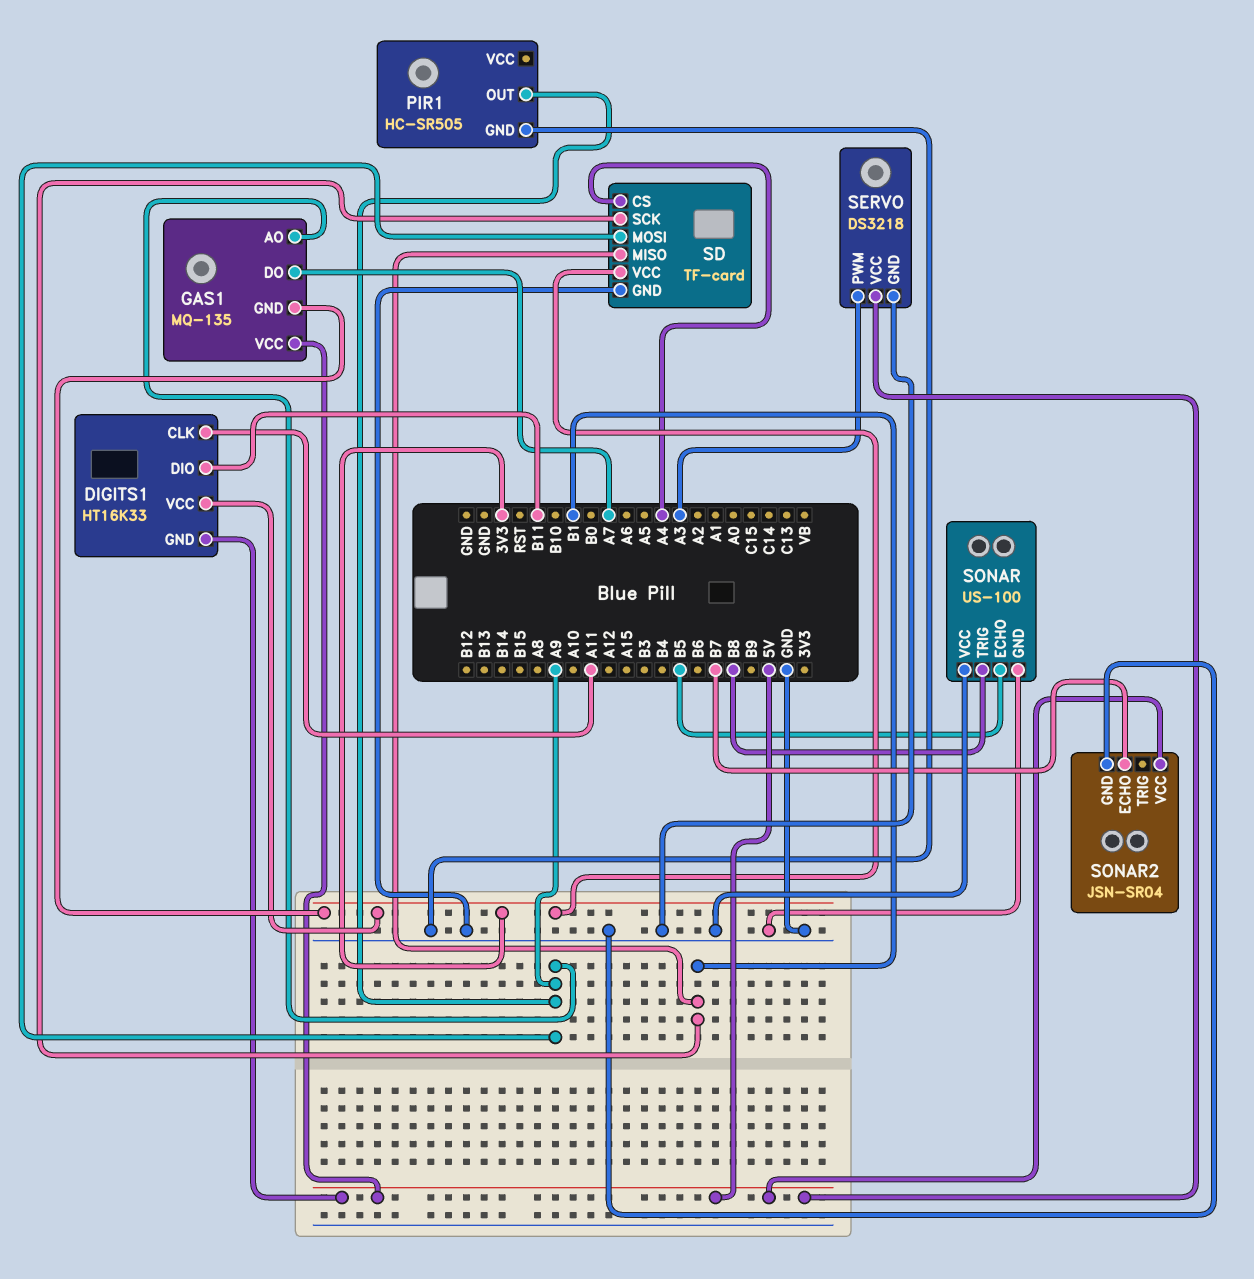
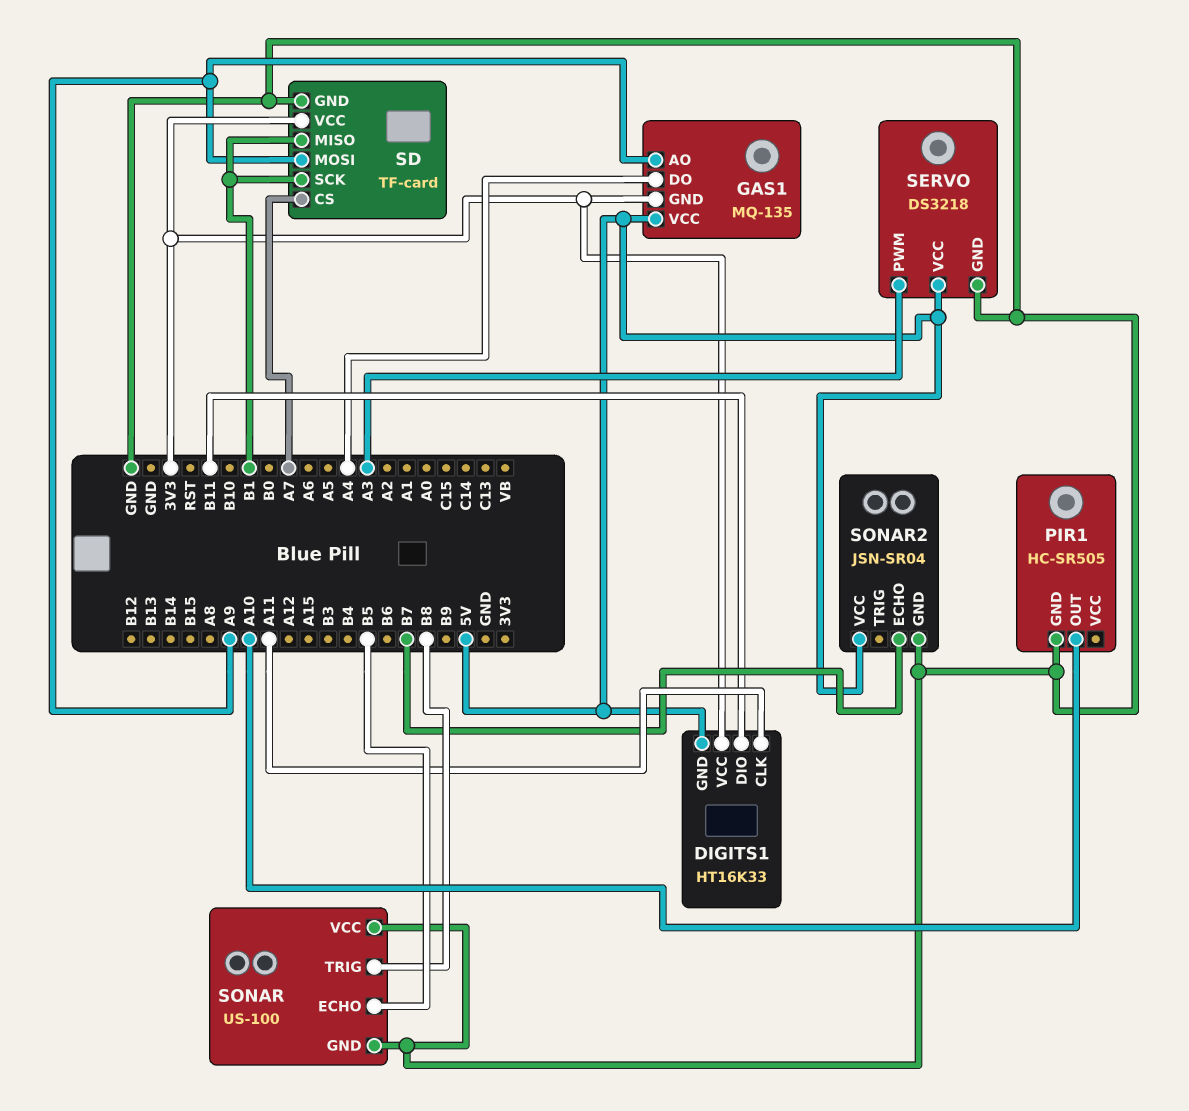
GAS1 pin DO: A7 -> A4
PIR1 pin OUT: A9 -> A10
SD pin CS: A4 -> A7

